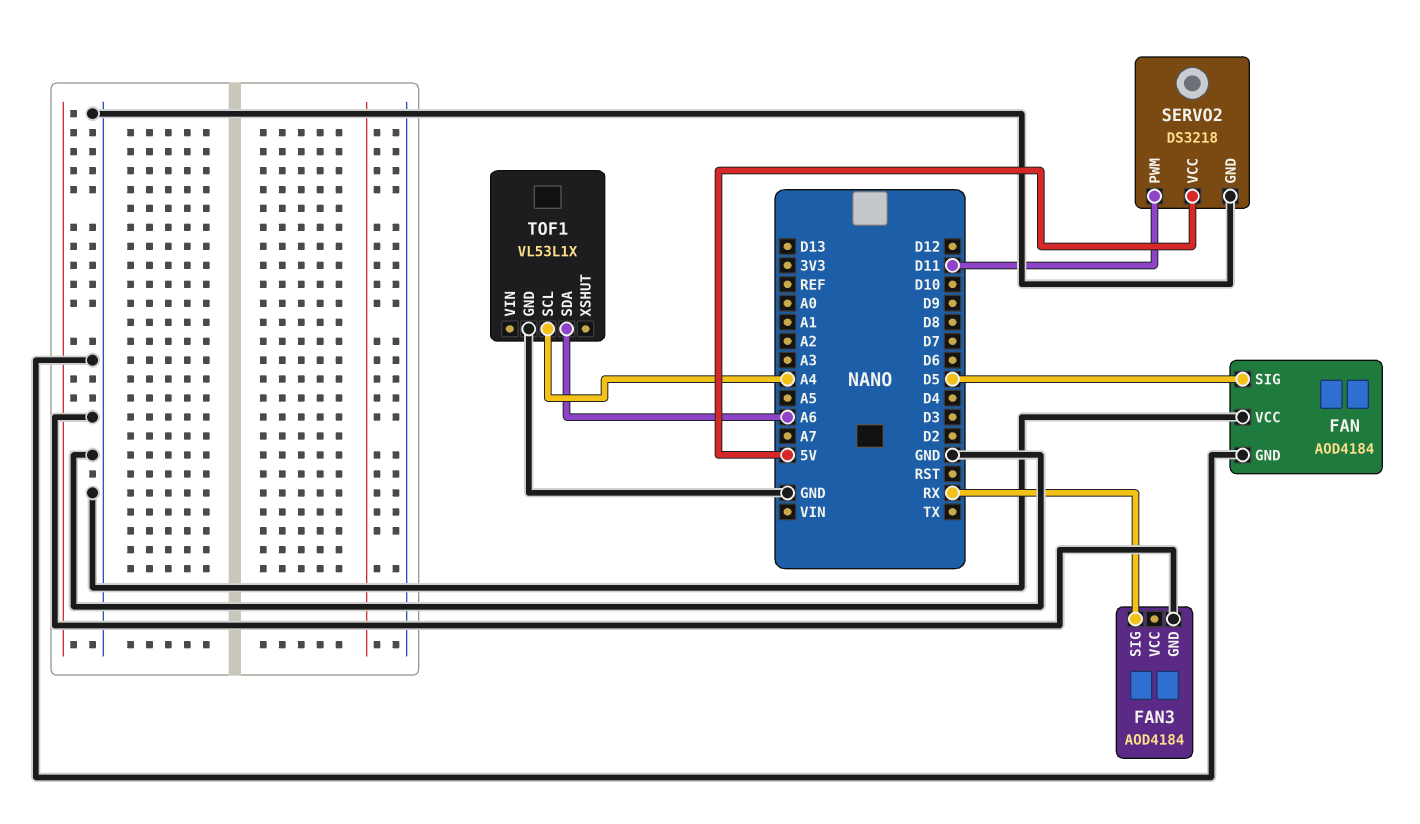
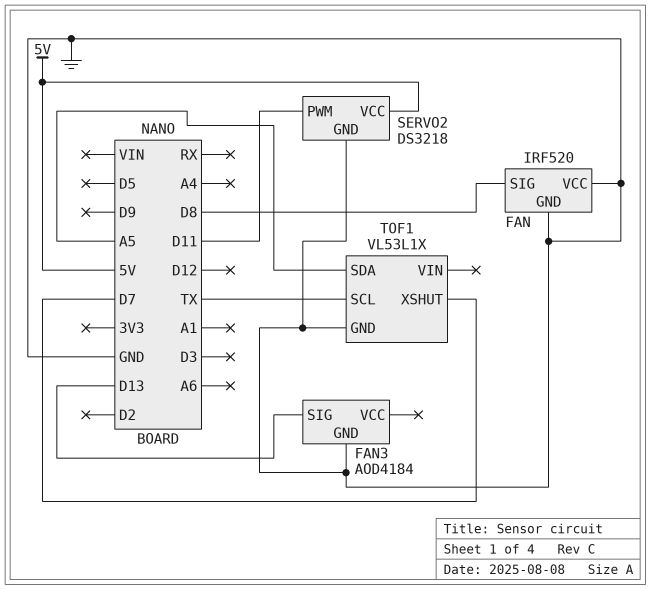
FAN: AOD4184 -> IRF520
FAN pin SIG: D5 -> D8
FAN3 pin SIG: RX -> D13
TOF1 pin SCL: A4 -> TX
TOF1 pin SDA: A6 -> A5
TOF1 pin XSHUT: none -> D7

